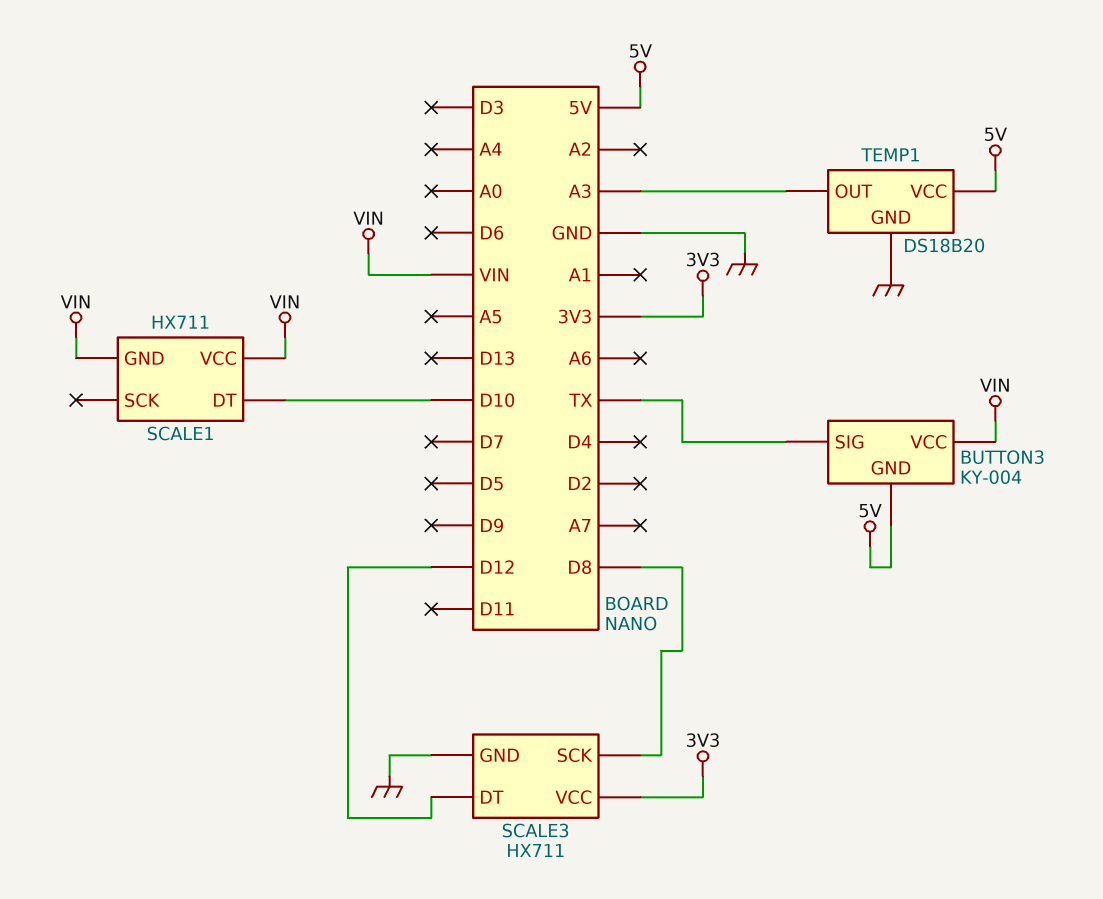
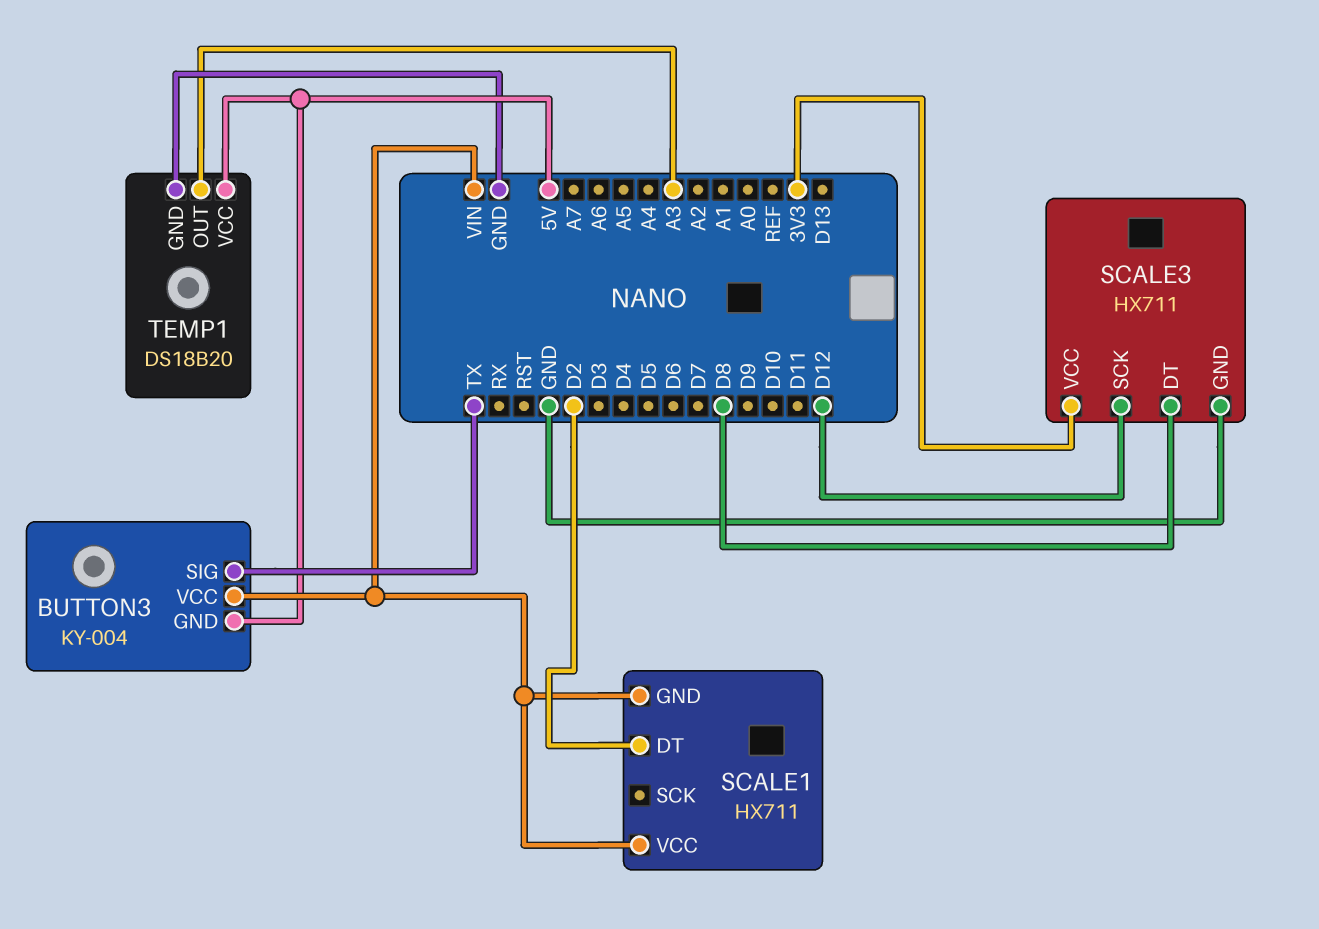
SCALE1 pin DT: D10 -> D2
SCALE3 pin DT: D12 -> D8
SCALE3 pin SCK: D8 -> D12

